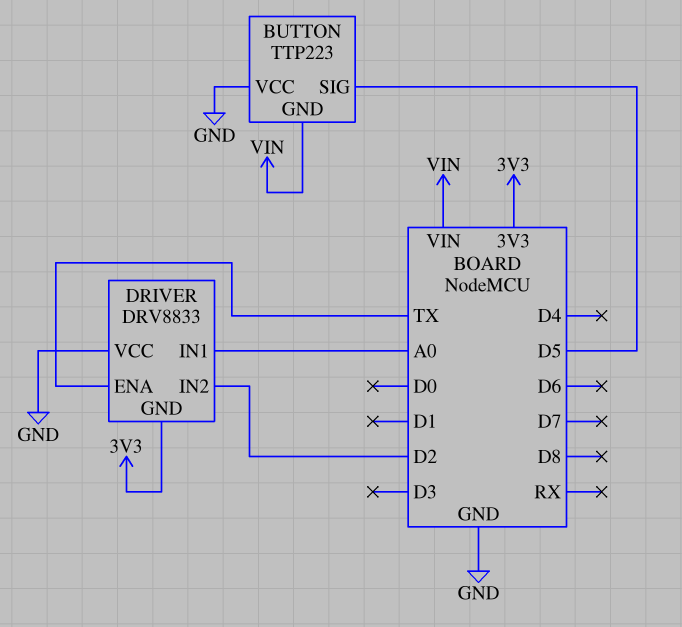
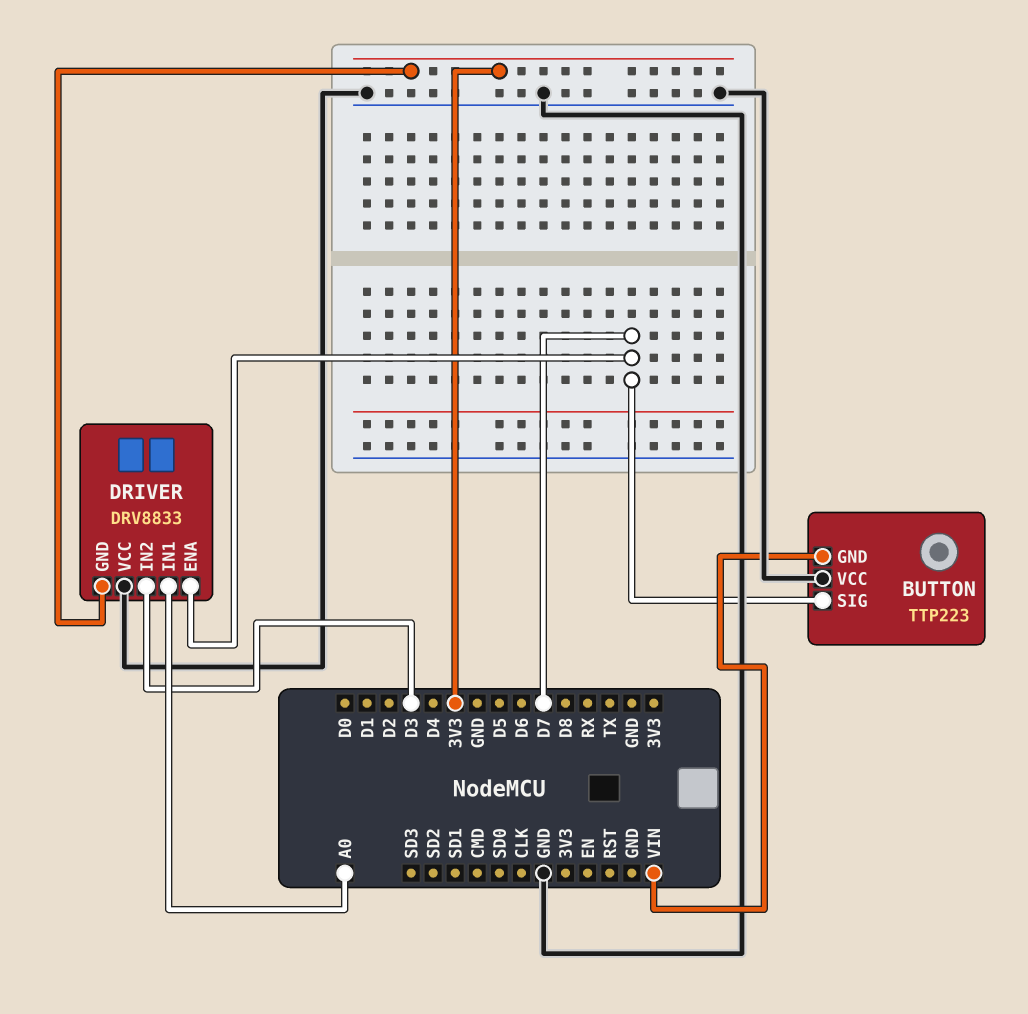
BUTTON pin SIG: D5 -> D7
DRIVER pin ENA: TX -> D7
DRIVER pin IN2: D2 -> D3

